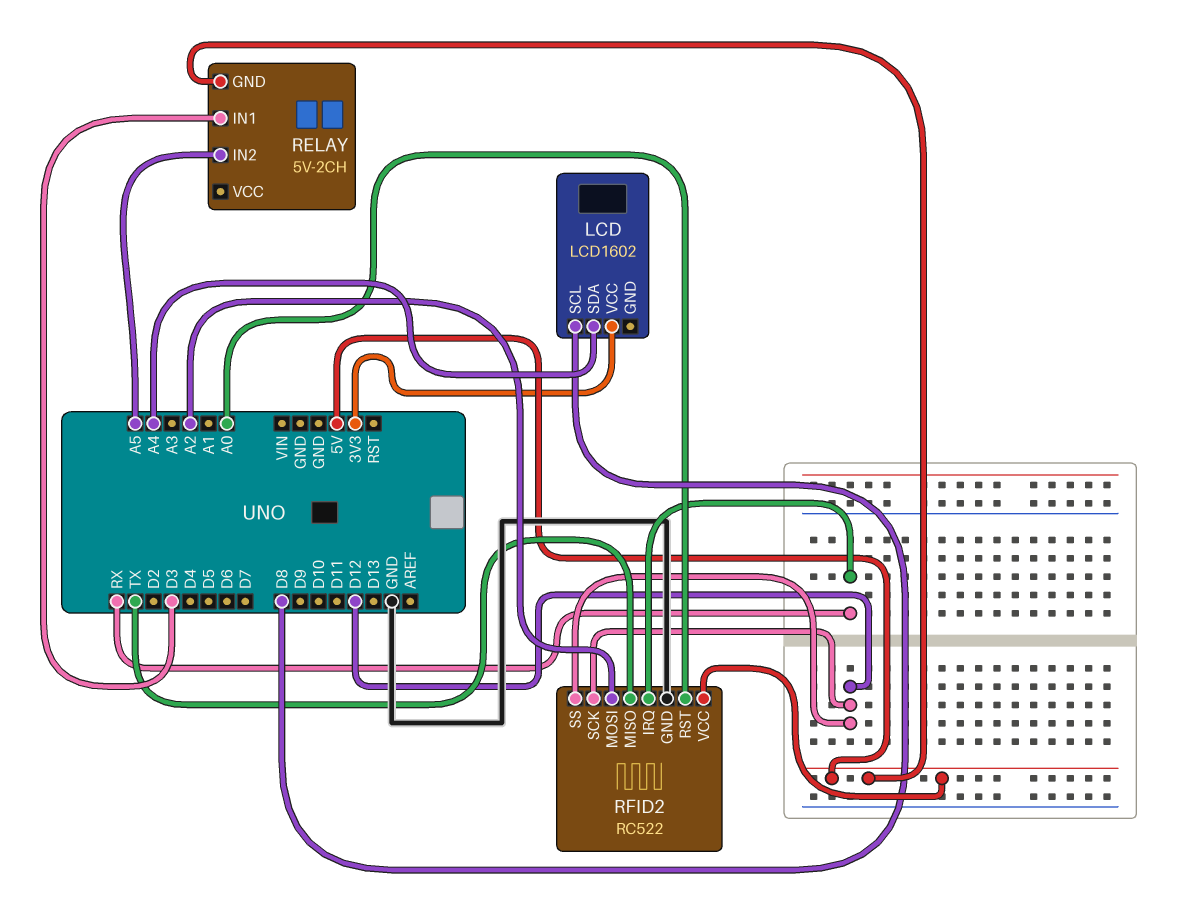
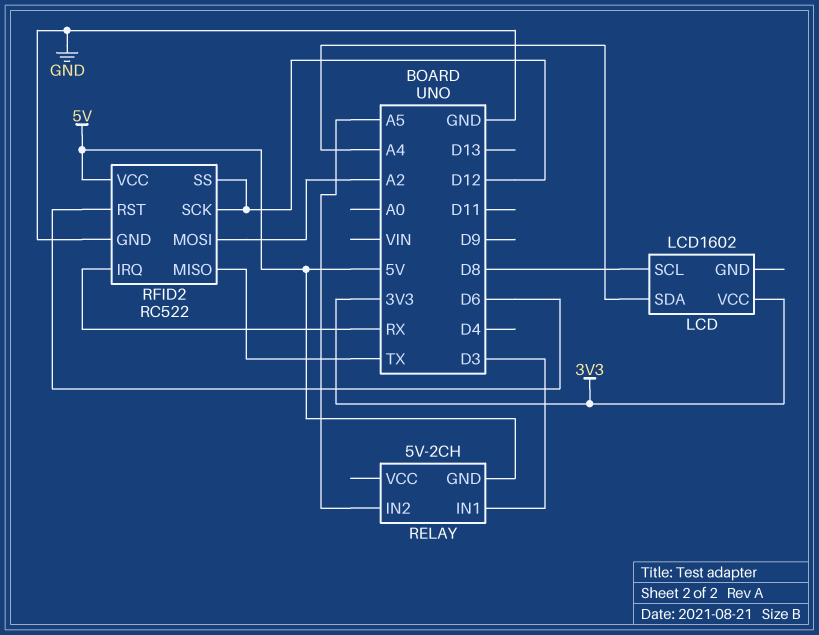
RFID2 pin RST: A0 -> D6

